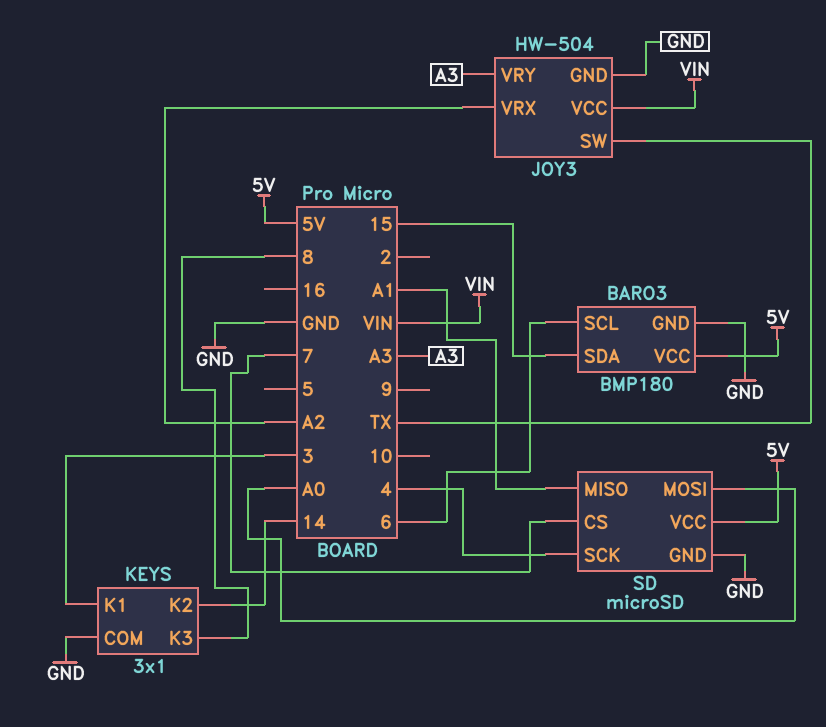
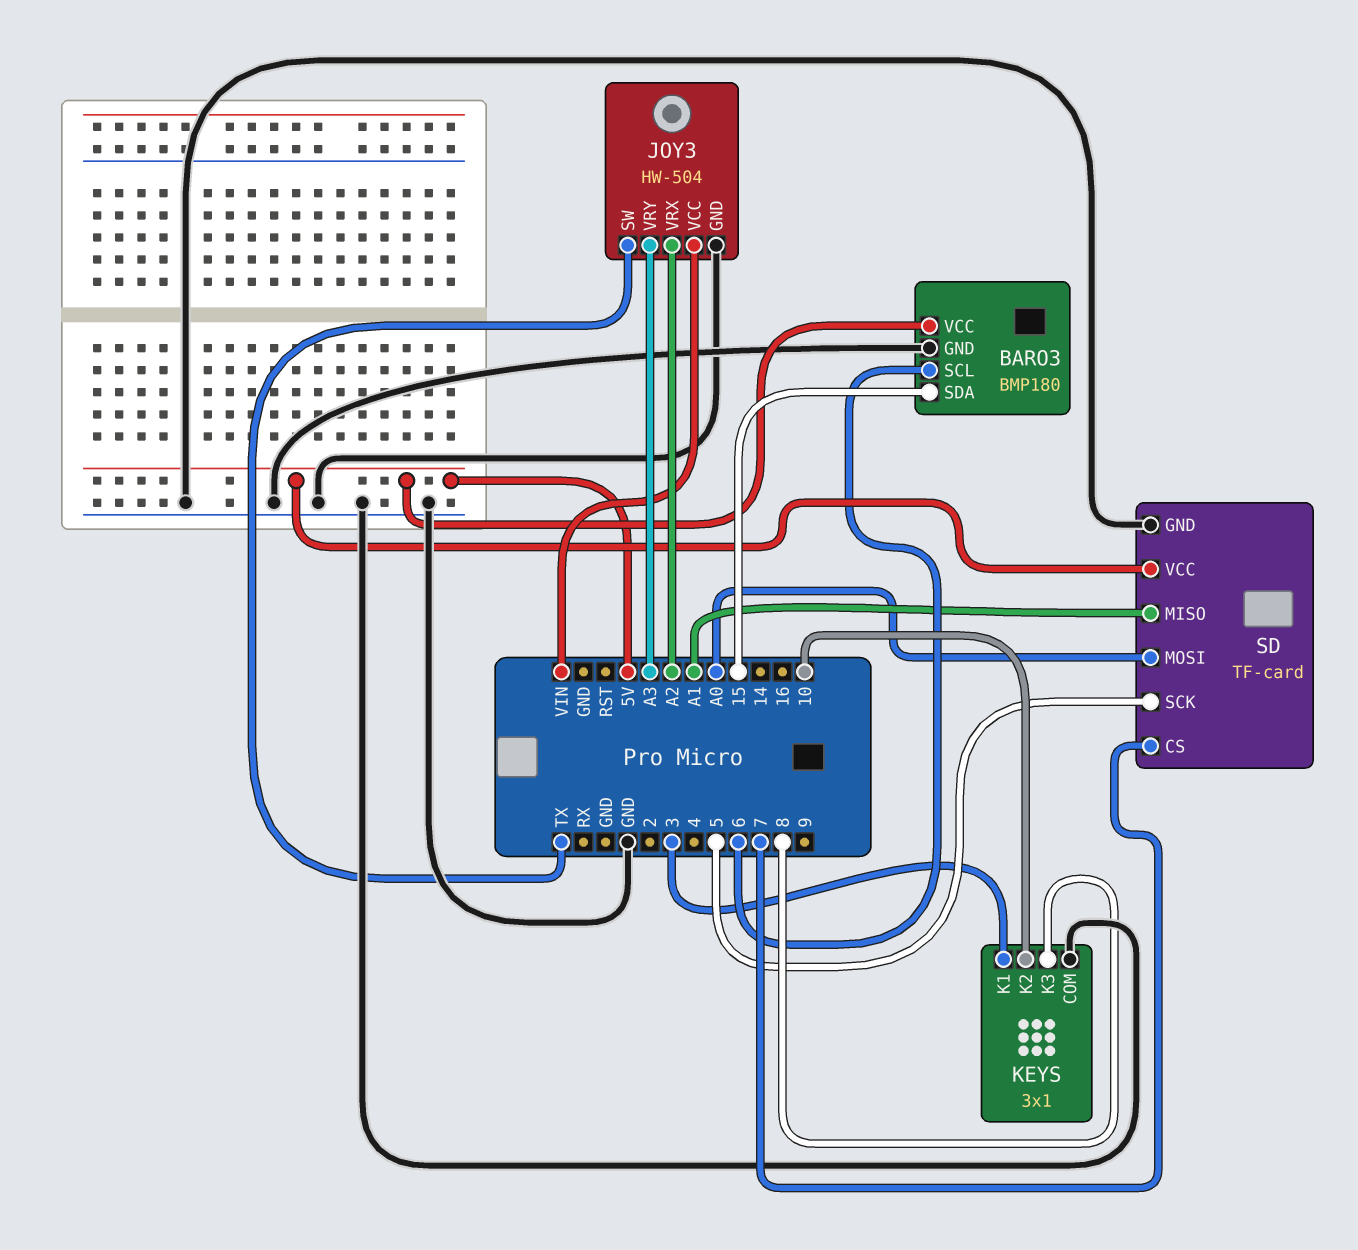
KEYS pin K2: 14 -> 10
SD: microSD -> TF-card
SD pin SCK: 4 -> 5

